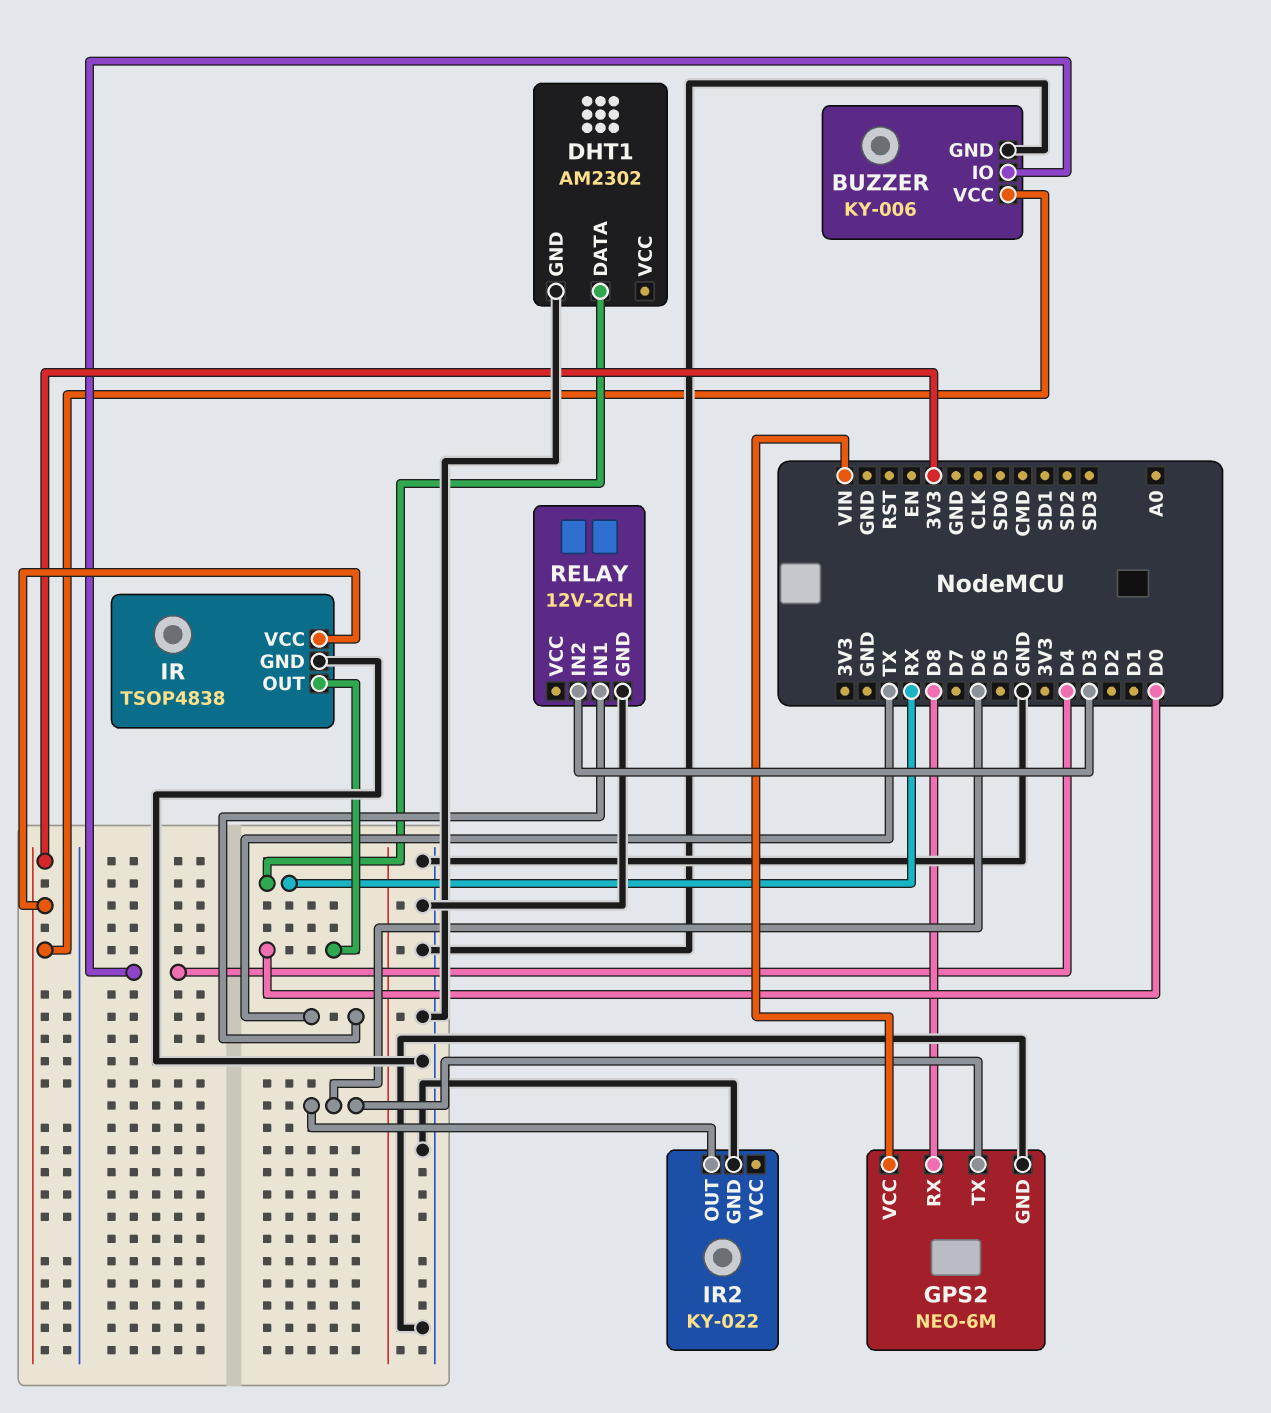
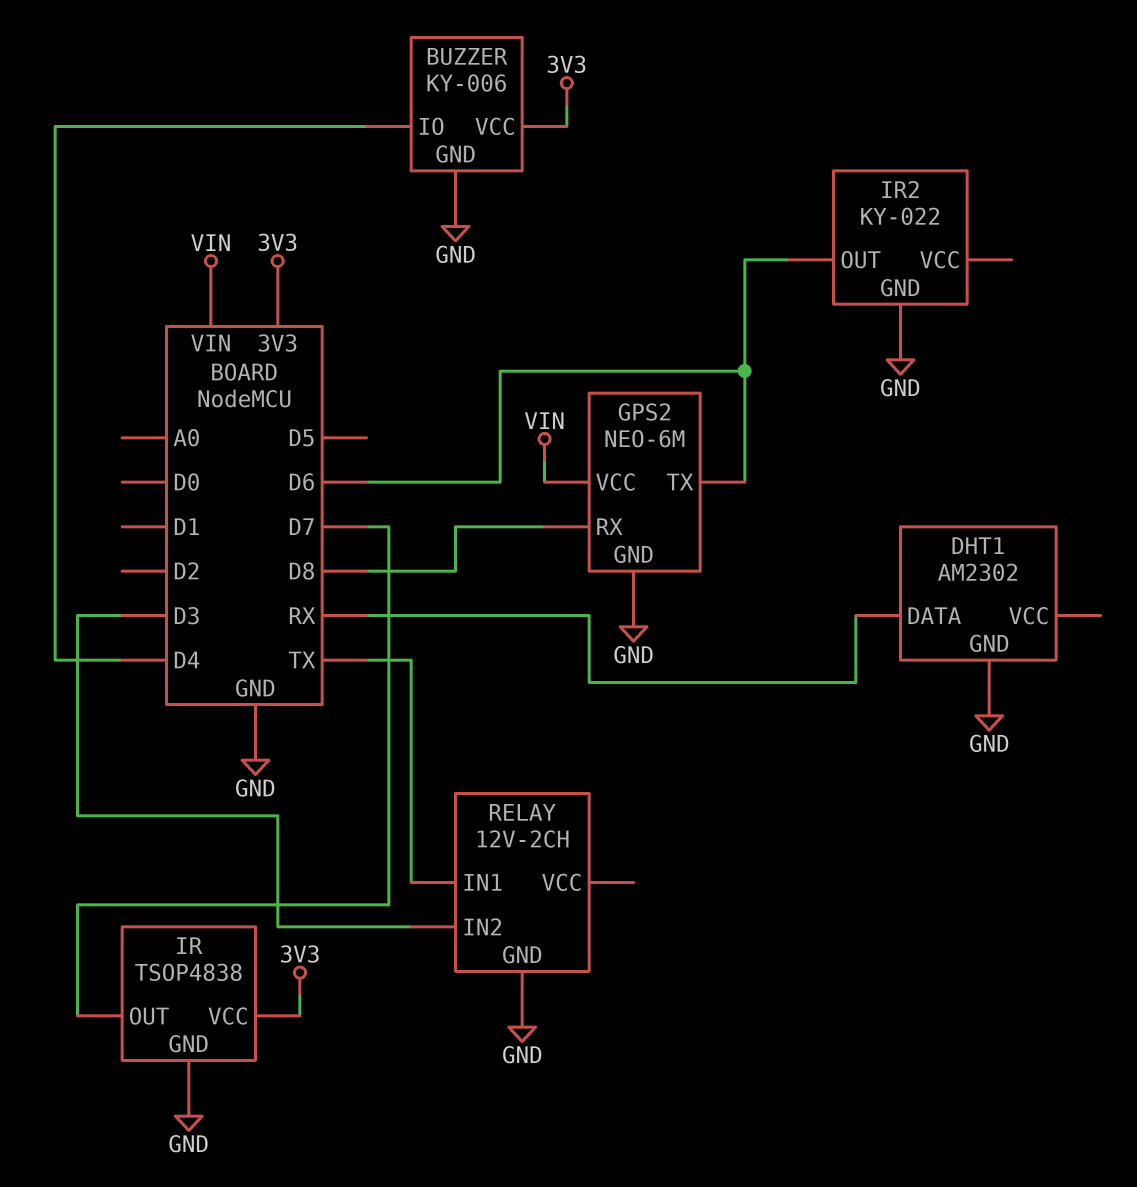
IR pin OUT: D0 -> D7

